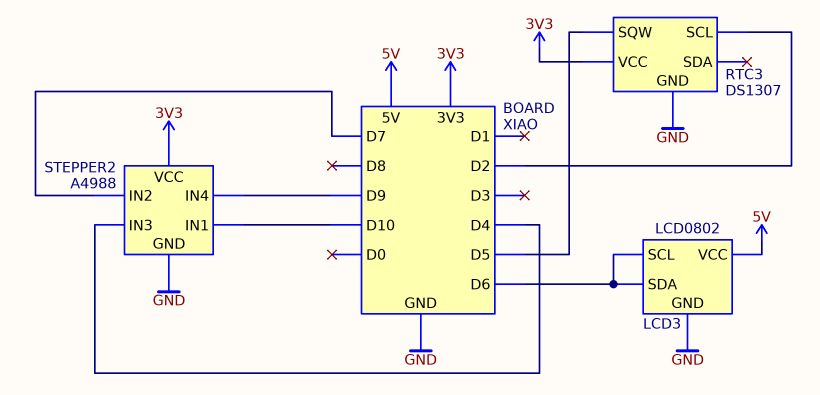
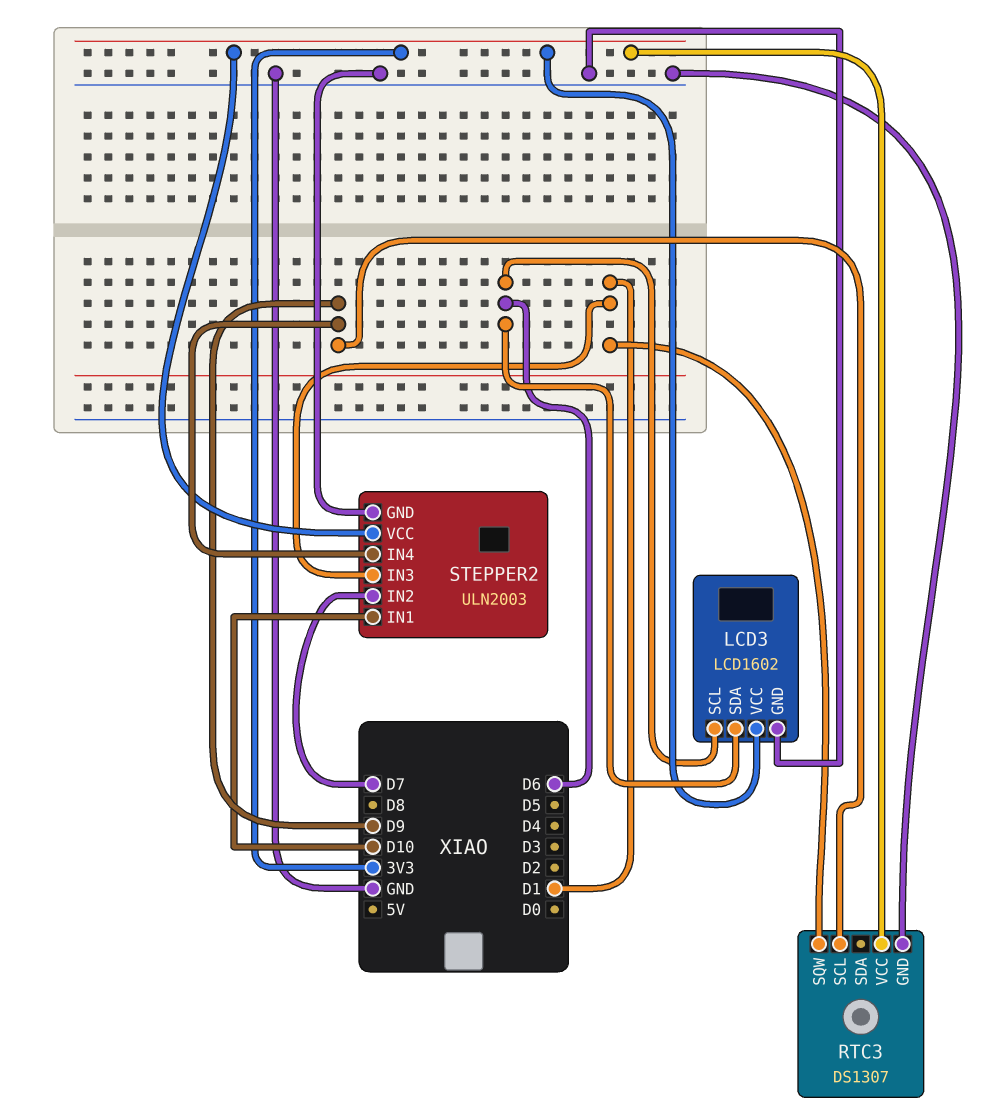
LCD3: LCD0802 -> LCD1602
LCD3 pin VCC: 5V -> 3V3
RTC3 pin SCL: D2 -> D9
RTC3 pin SQW: D5 -> D1
STEPPER2: A4988 -> ULN2003
STEPPER2 pin IN3: D4 -> D1

